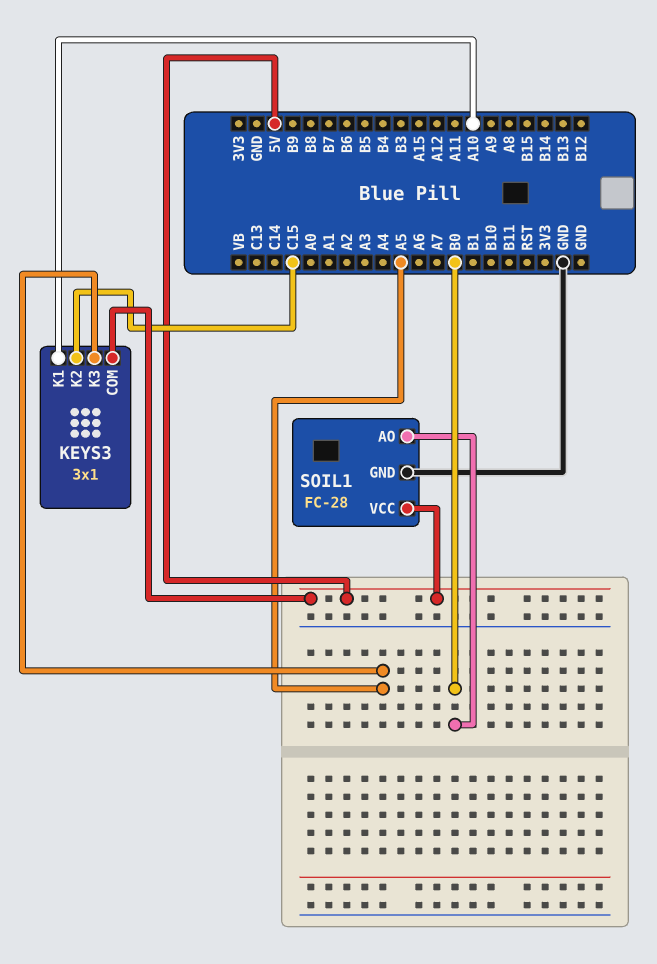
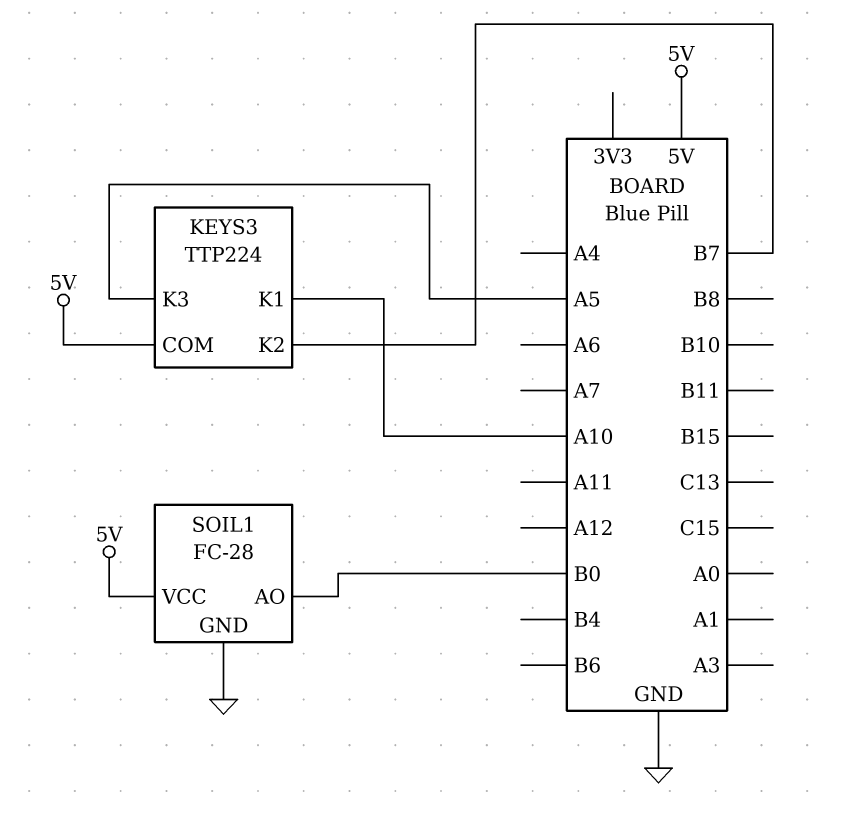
KEYS3: 3x1 -> TTP224
KEYS3 pin K2: C15 -> B7

